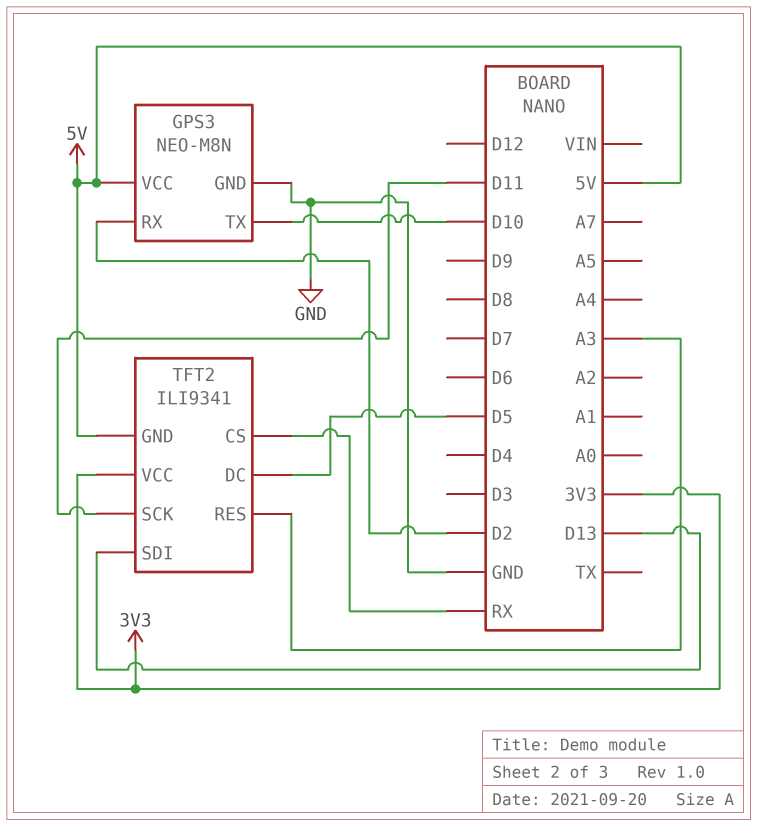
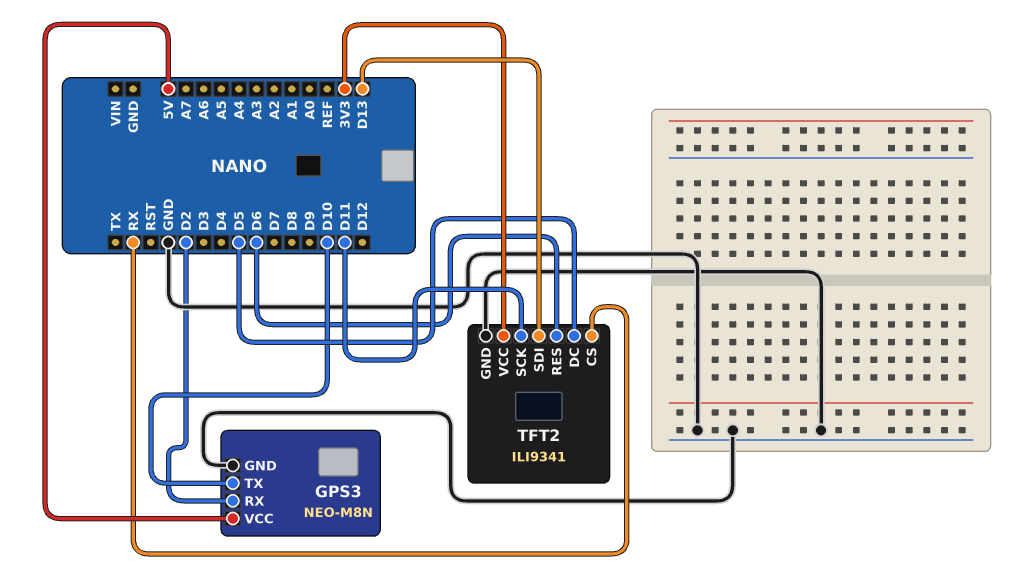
TFT2 pin GND: 5V -> GND
TFT2 pin RES: A3 -> D6

